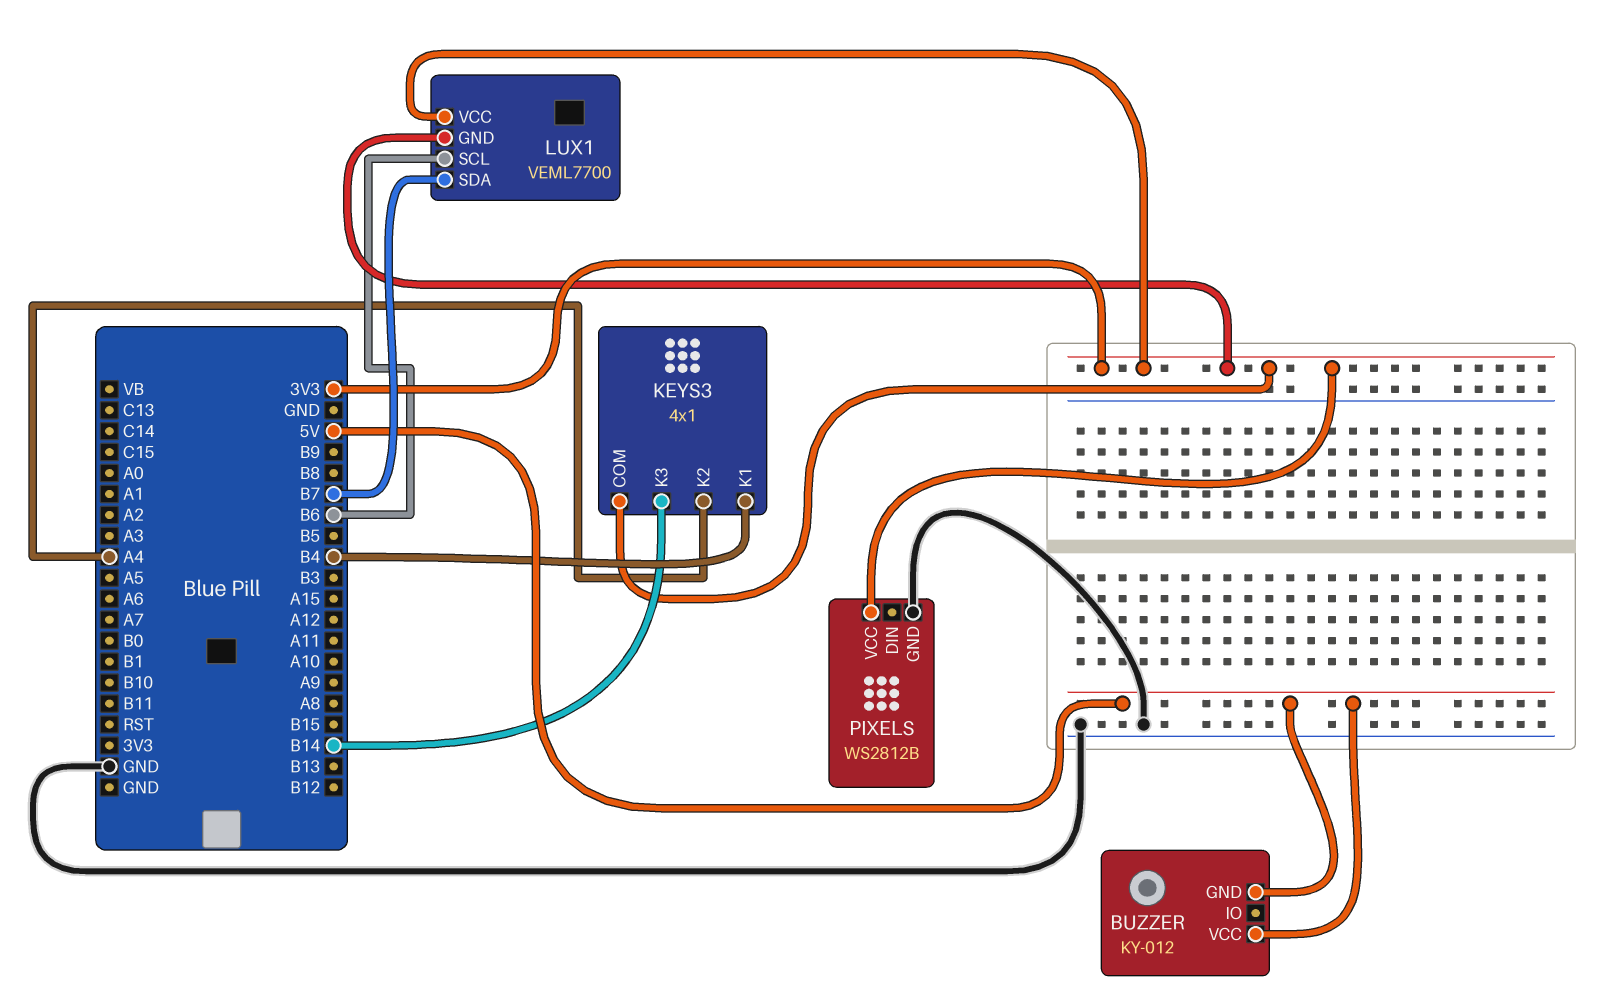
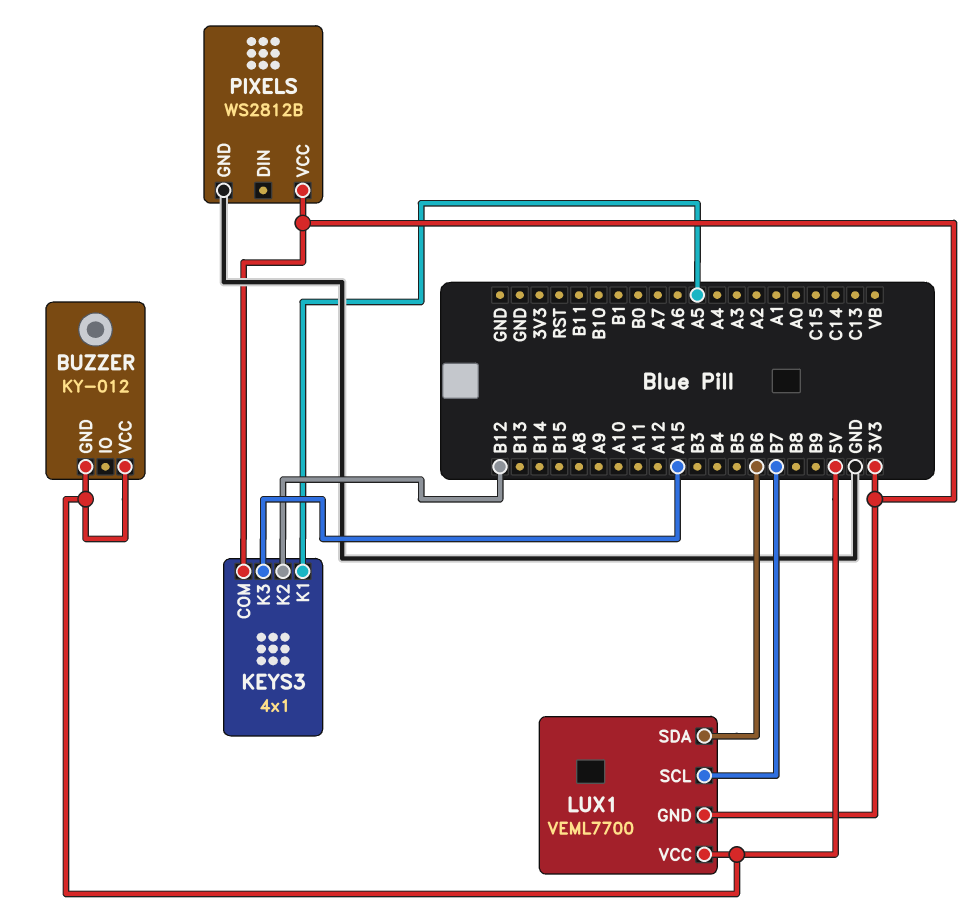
KEYS3 pin K1: B4 -> A5
KEYS3 pin K2: A4 -> B12
KEYS3 pin K3: B14 -> A15
LUX1 pin SCL: B6 -> B7
LUX1 pin SDA: B7 -> B6
LUX1 pin VCC: 3V3 -> 5V

